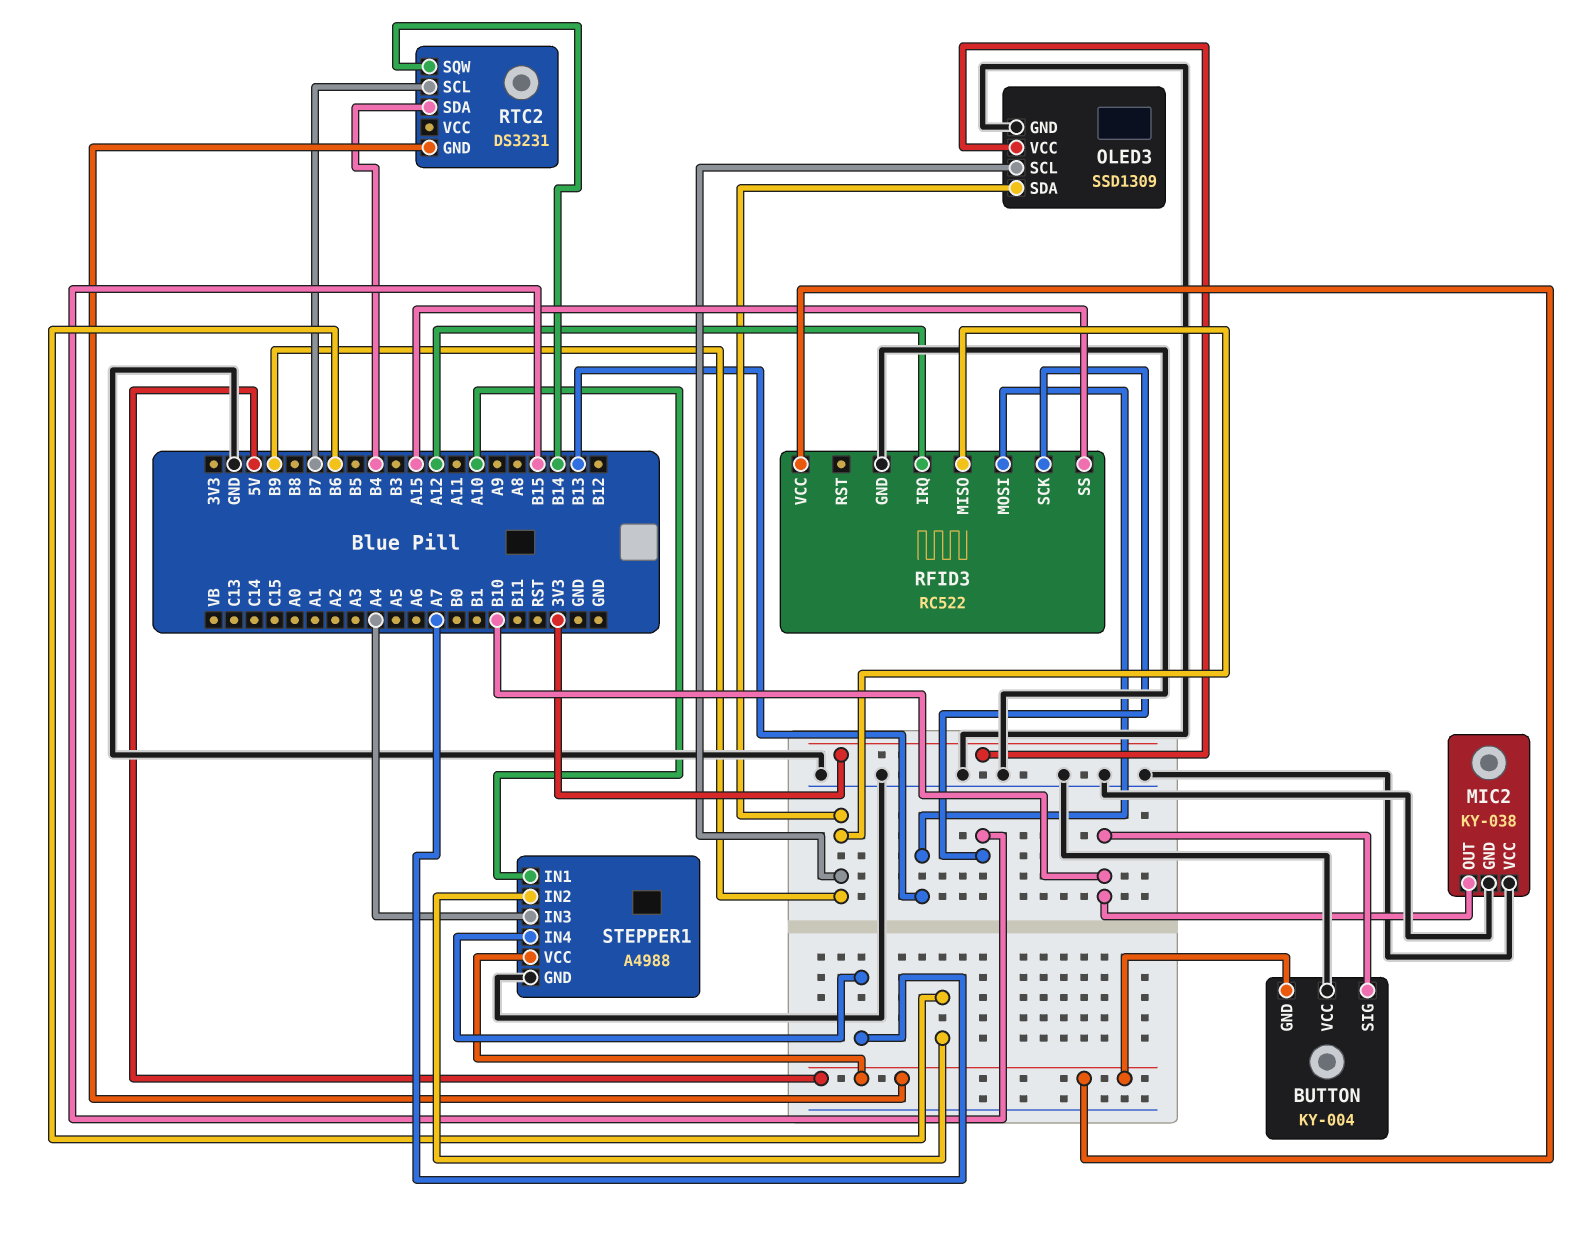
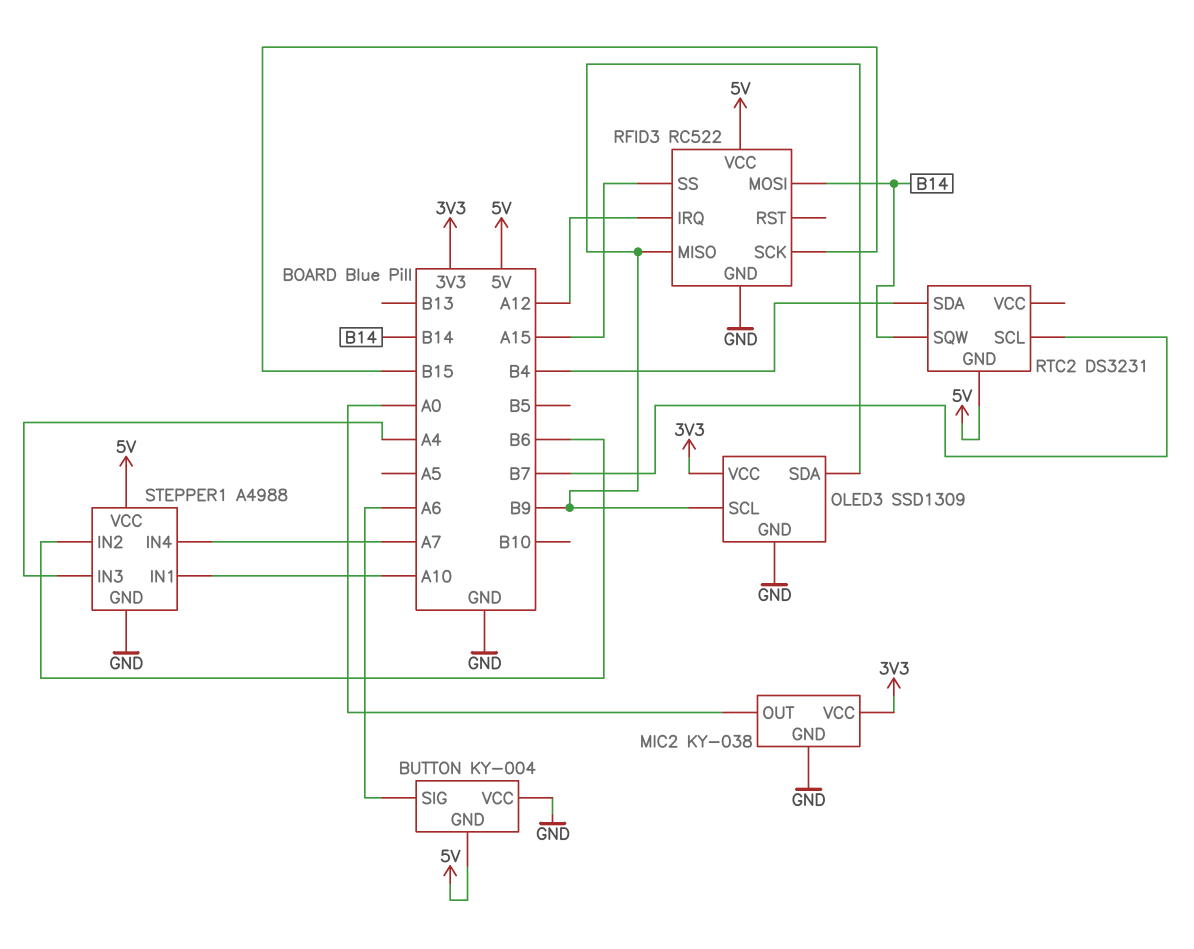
BUTTON pin SIG: B10 -> A6
MIC2 pin OUT: B10 -> A0
MIC2 pin VCC: GND -> 3V3
RFID3 pin MOSI: B13 -> B14

